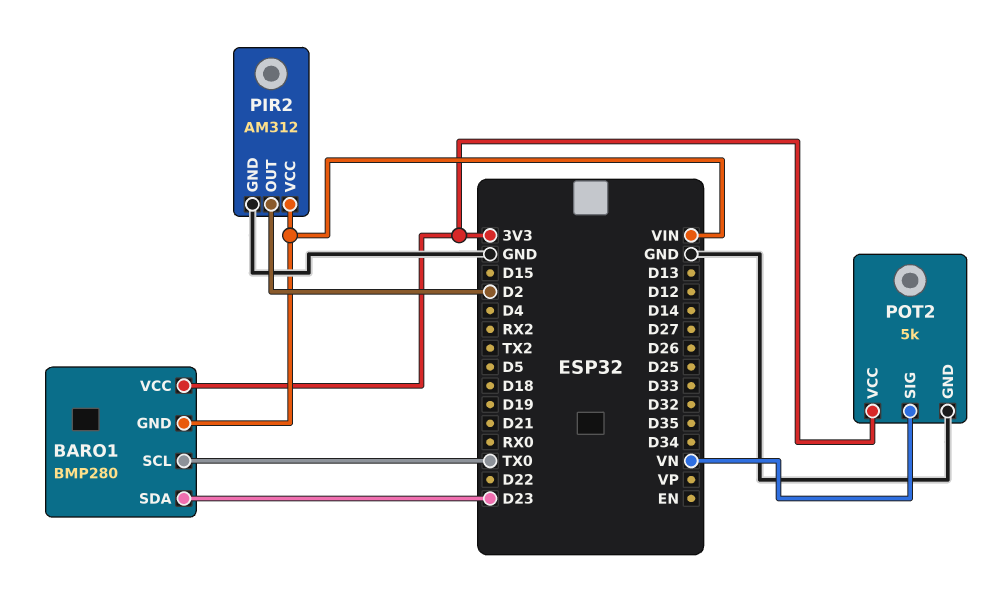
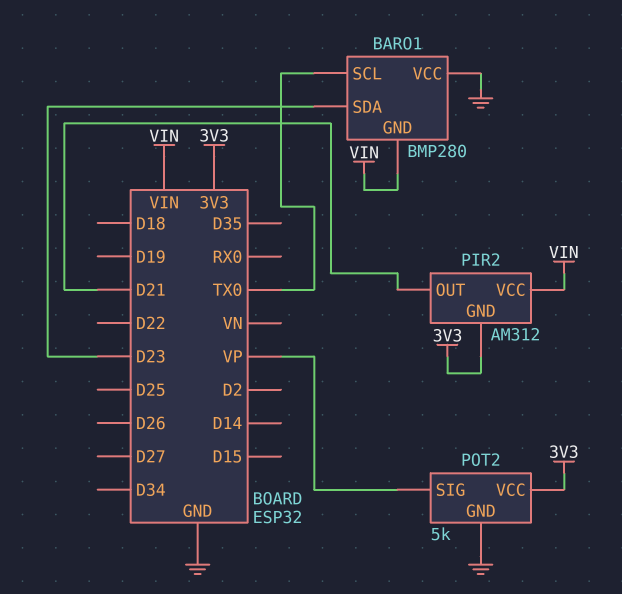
BARO1 pin VCC: 3V3 -> GND
PIR2 pin GND: GND -> 3V3
PIR2 pin OUT: D2 -> D21
POT2 pin SIG: VN -> VP

